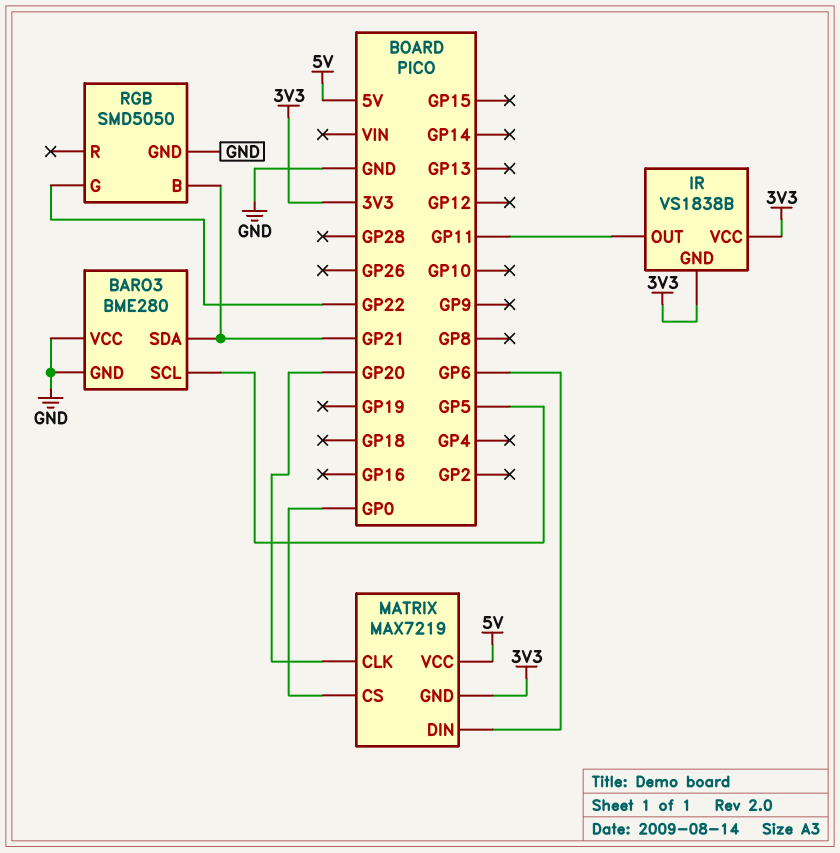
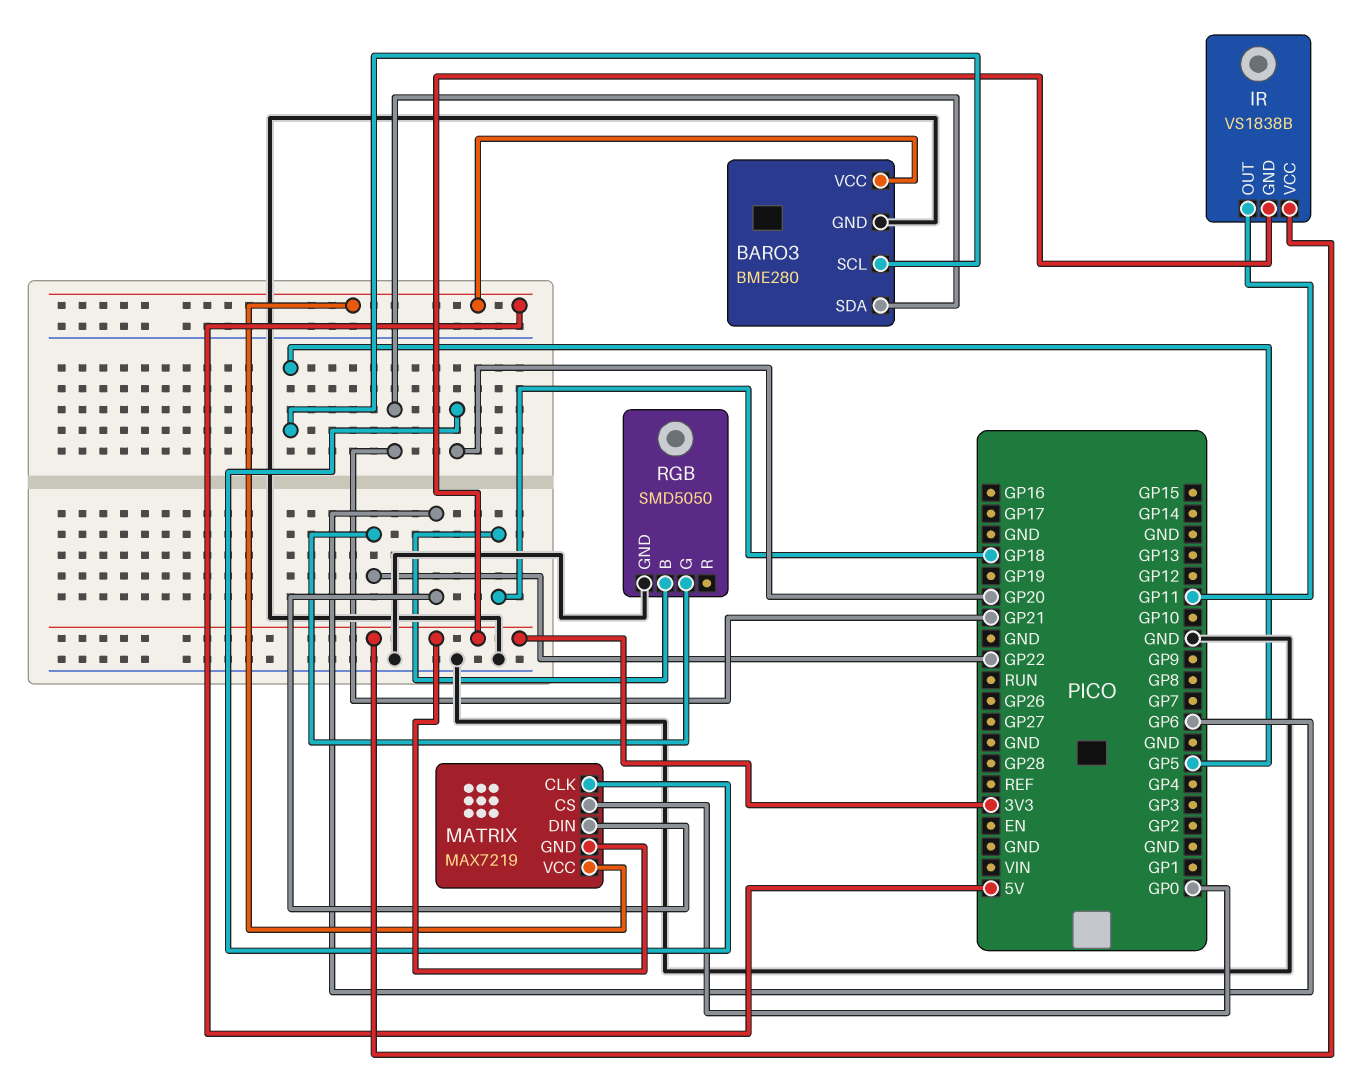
BARO3 pin VCC: GND -> 5V
RGB pin B: GP21 -> GP18

